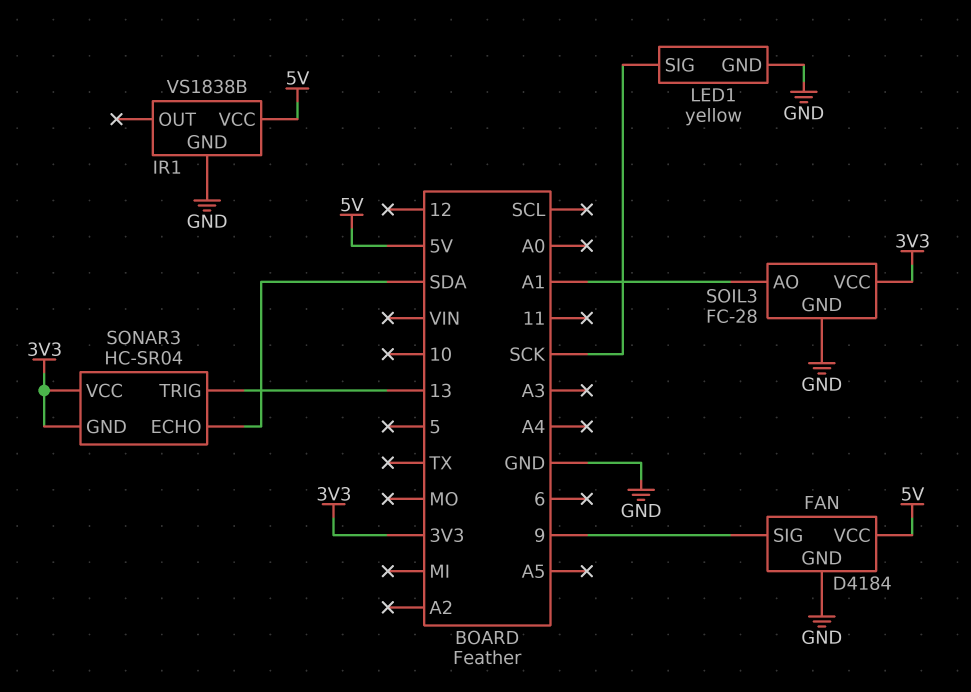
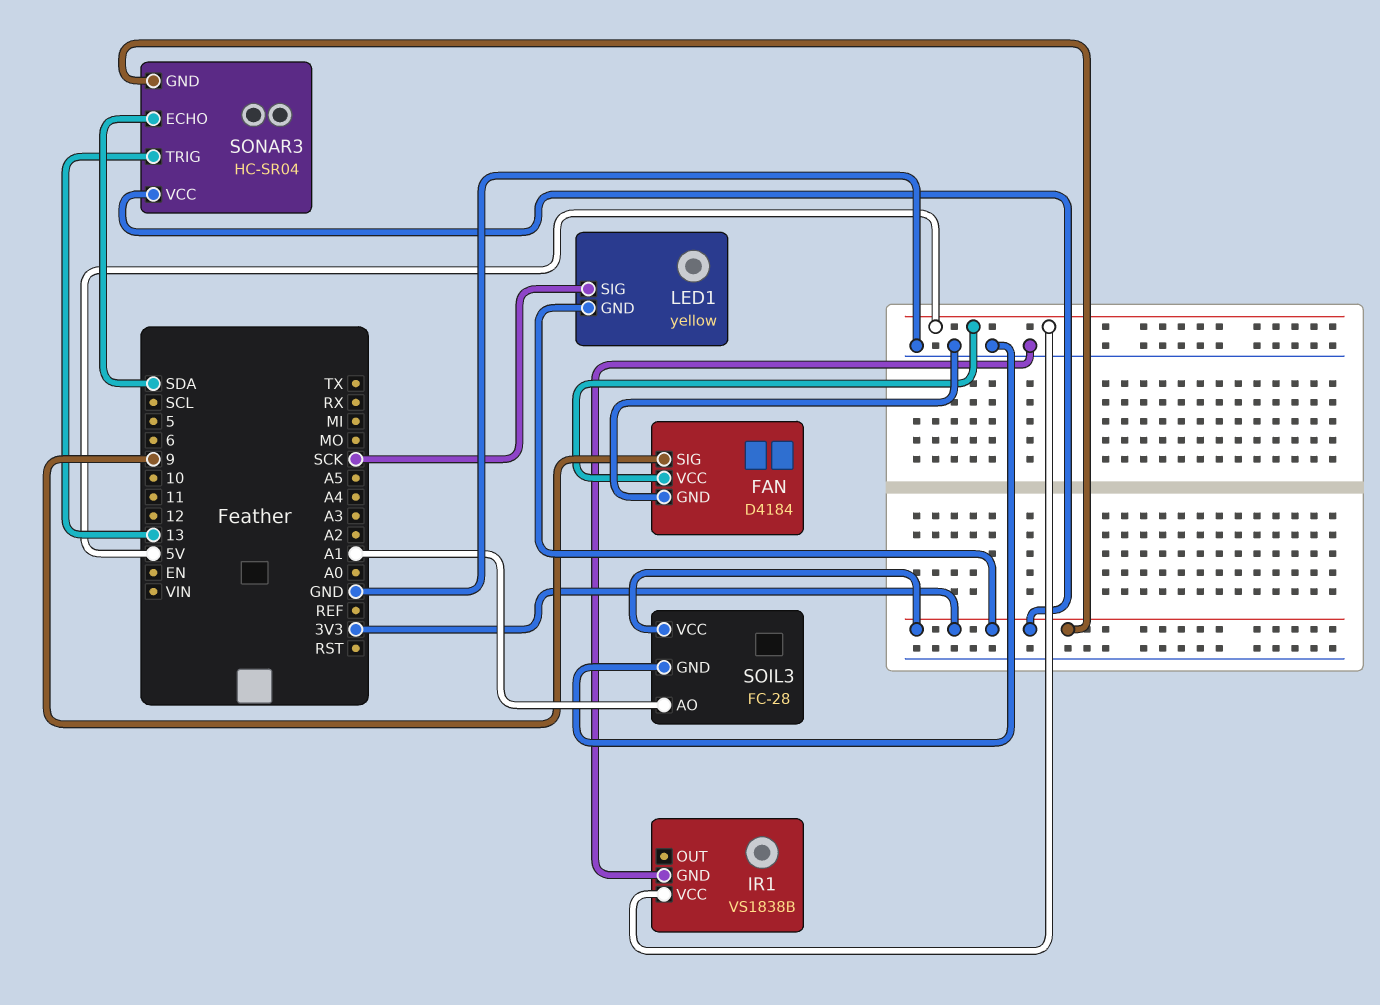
LED1 pin GND: GND -> 3V3

